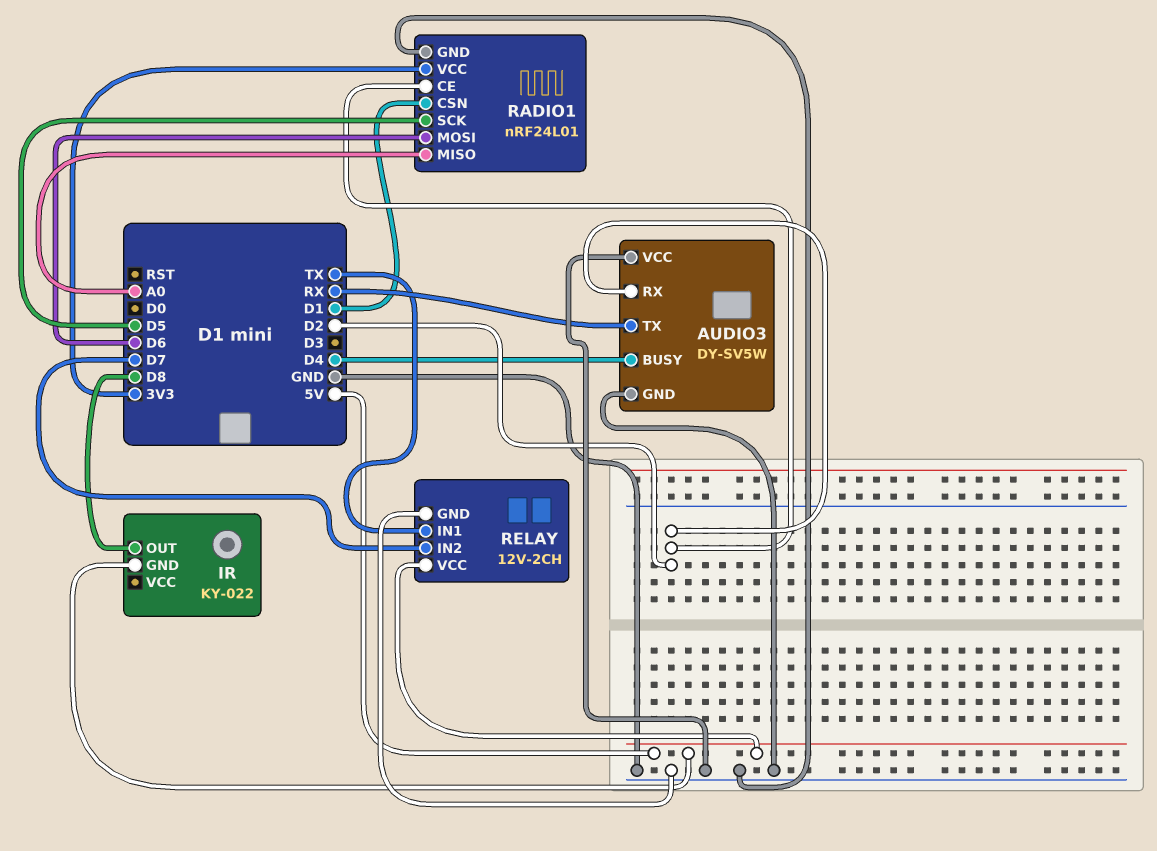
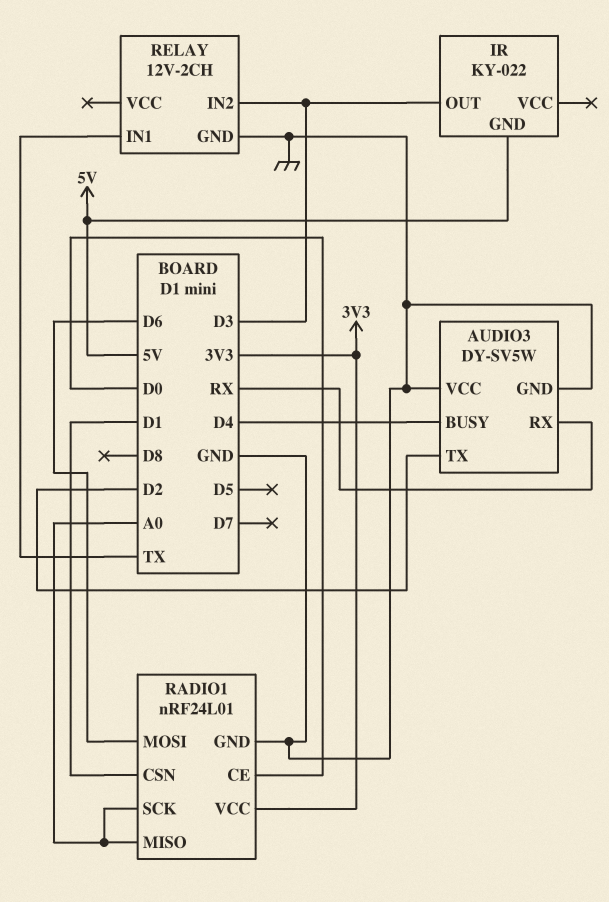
AUDIO3 pin RX: D2 -> RX
AUDIO3 pin TX: RX -> D2
IR pin OUT: D8 -> D3
RADIO1 pin CE: D2 -> D0
RADIO1 pin SCK: D5 -> A0
RELAY pin IN2: D7 -> D3
RELAY pin VCC: 5V -> none

